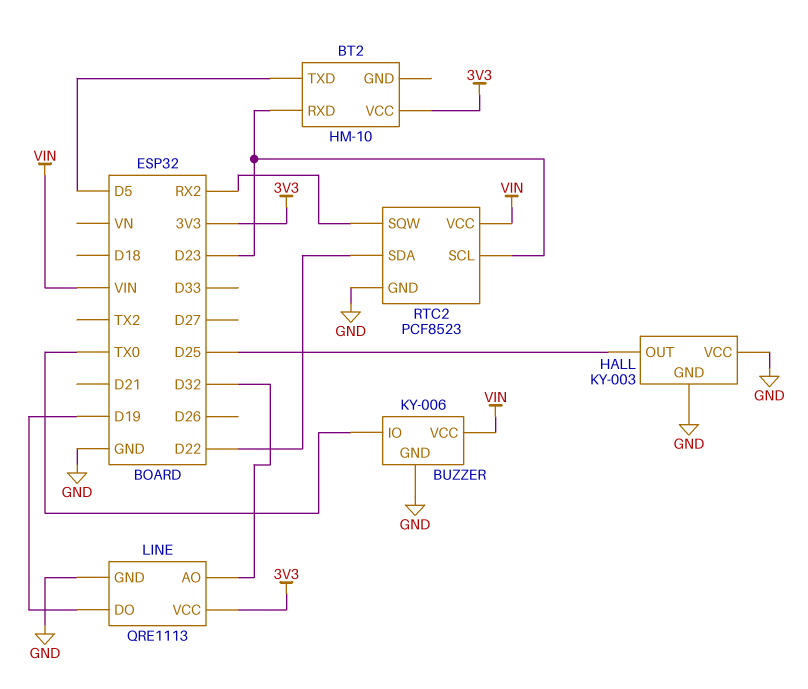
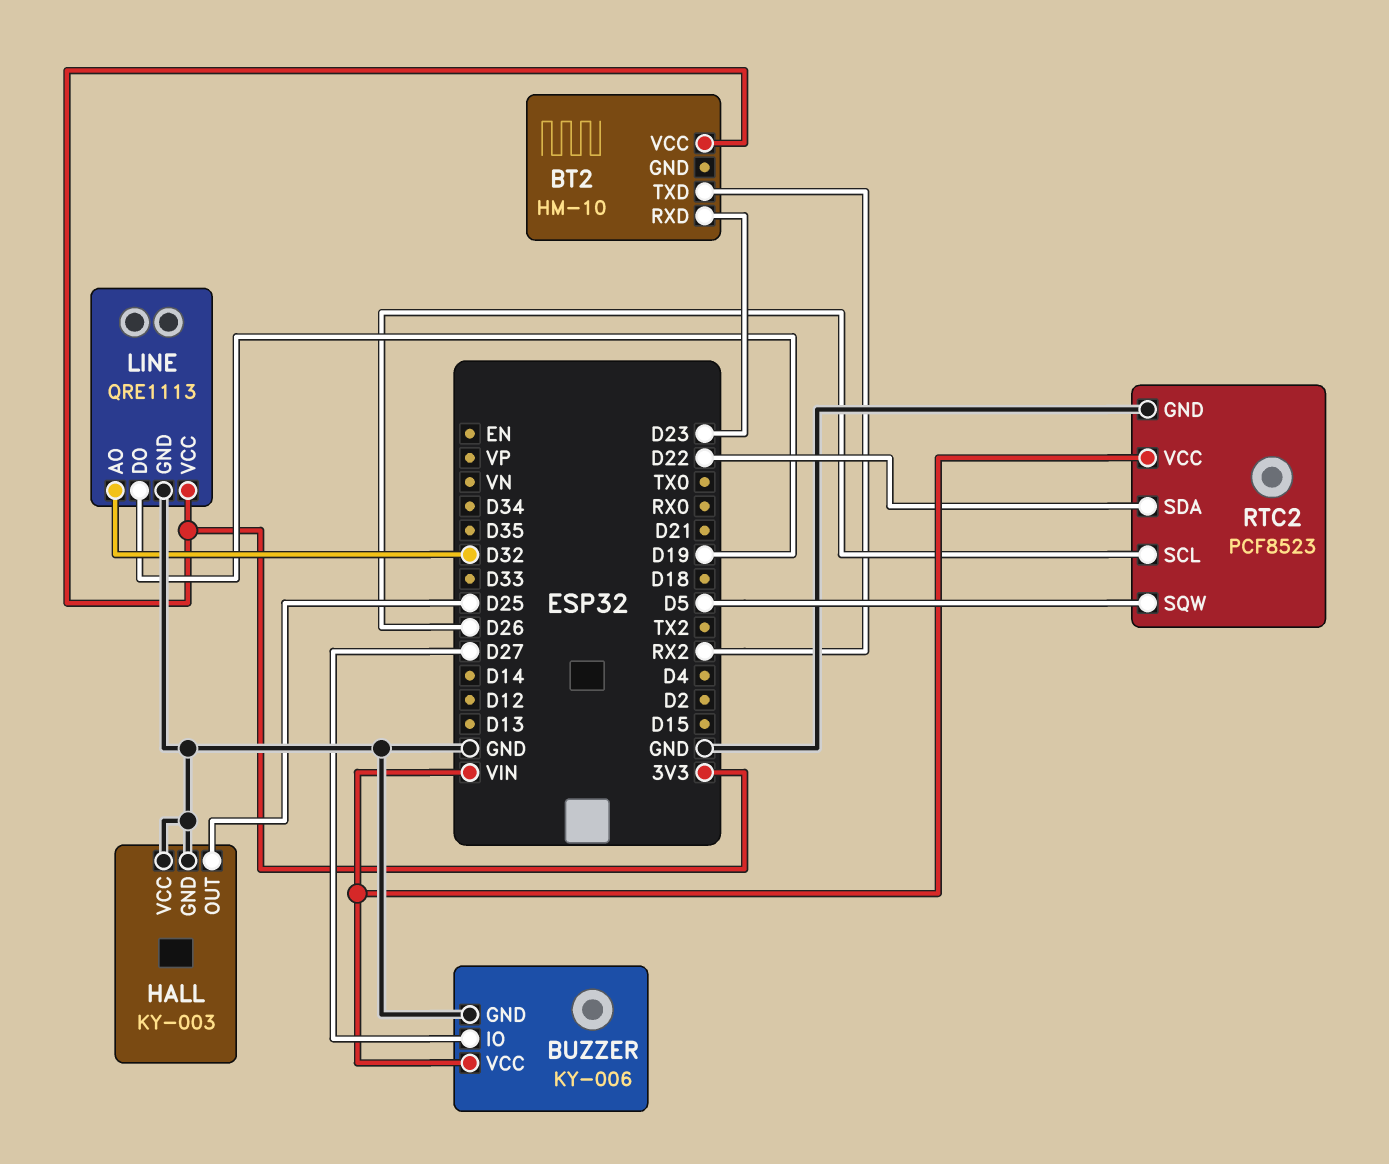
BT2 pin TXD: D5 -> RX2
BUZZER pin IO: TX0 -> D27
RTC2 pin SCL: D23 -> D26
RTC2 pin SQW: RX2 -> D5

